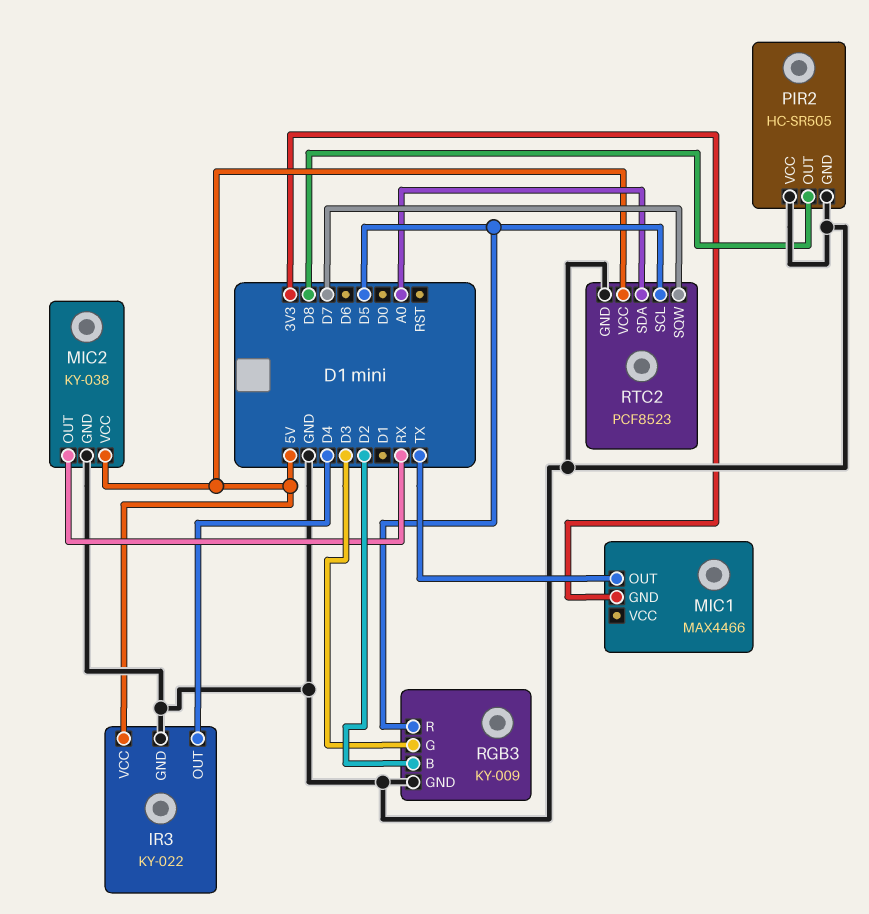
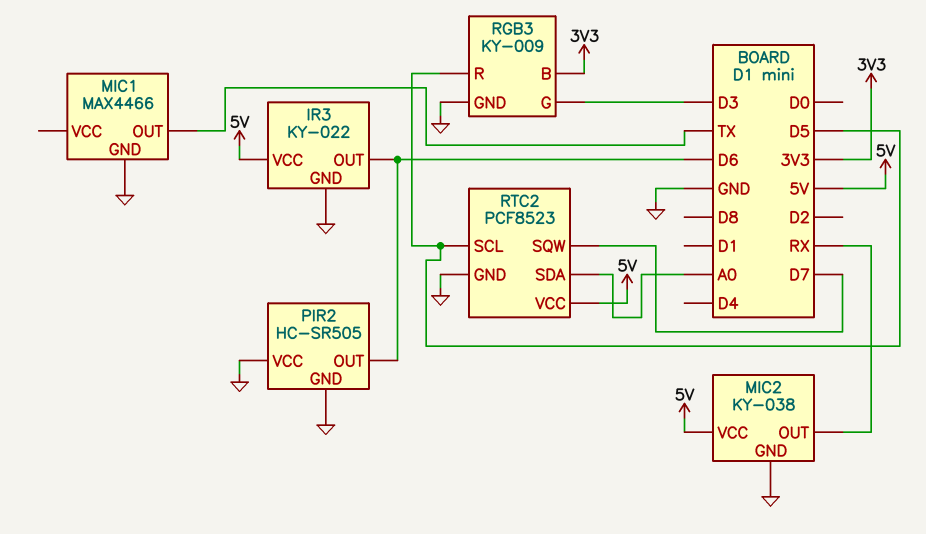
IR3 pin OUT: D4 -> D6
MIC1 pin GND: 3V3 -> GND
PIR2 pin OUT: D8 -> D6
RGB3 pin B: D2 -> 3V3

